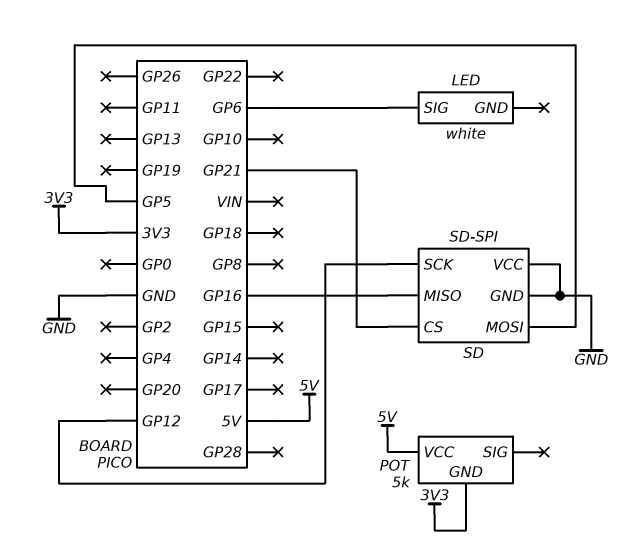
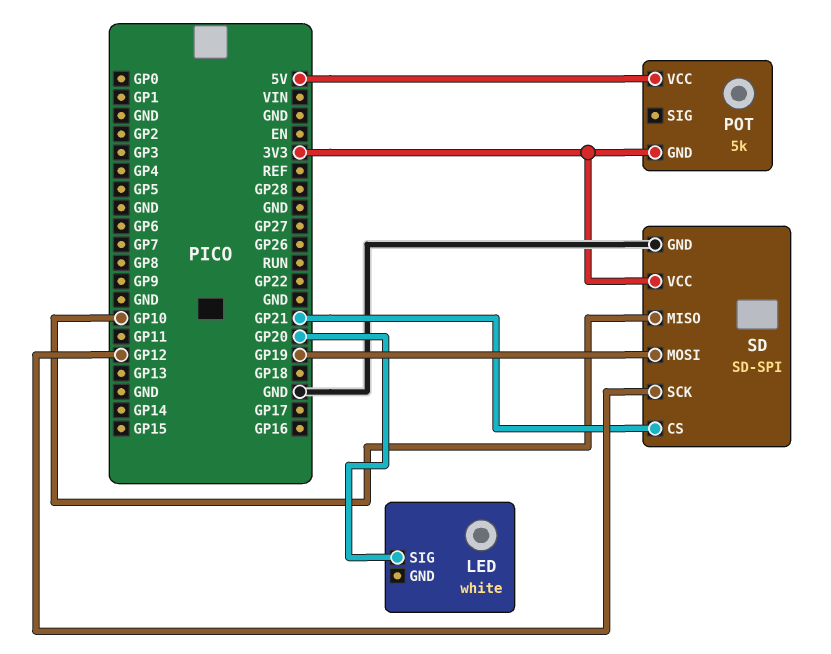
LED pin SIG: GP6 -> GP20
SD pin MISO: GP16 -> GP10
SD pin MOSI: GP5 -> GP19
SD pin VCC: GND -> 3V3

